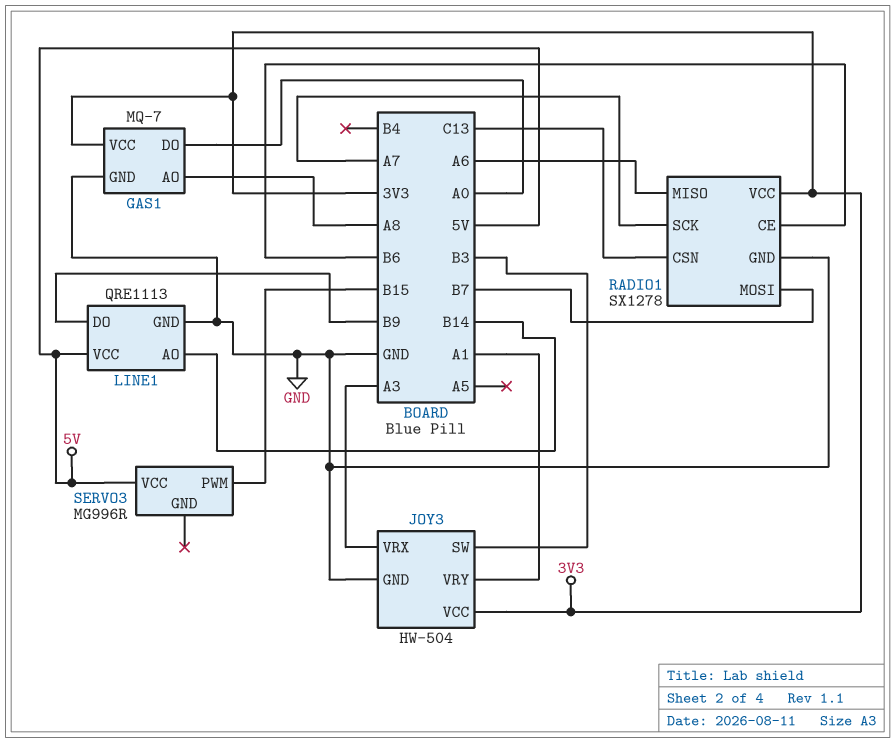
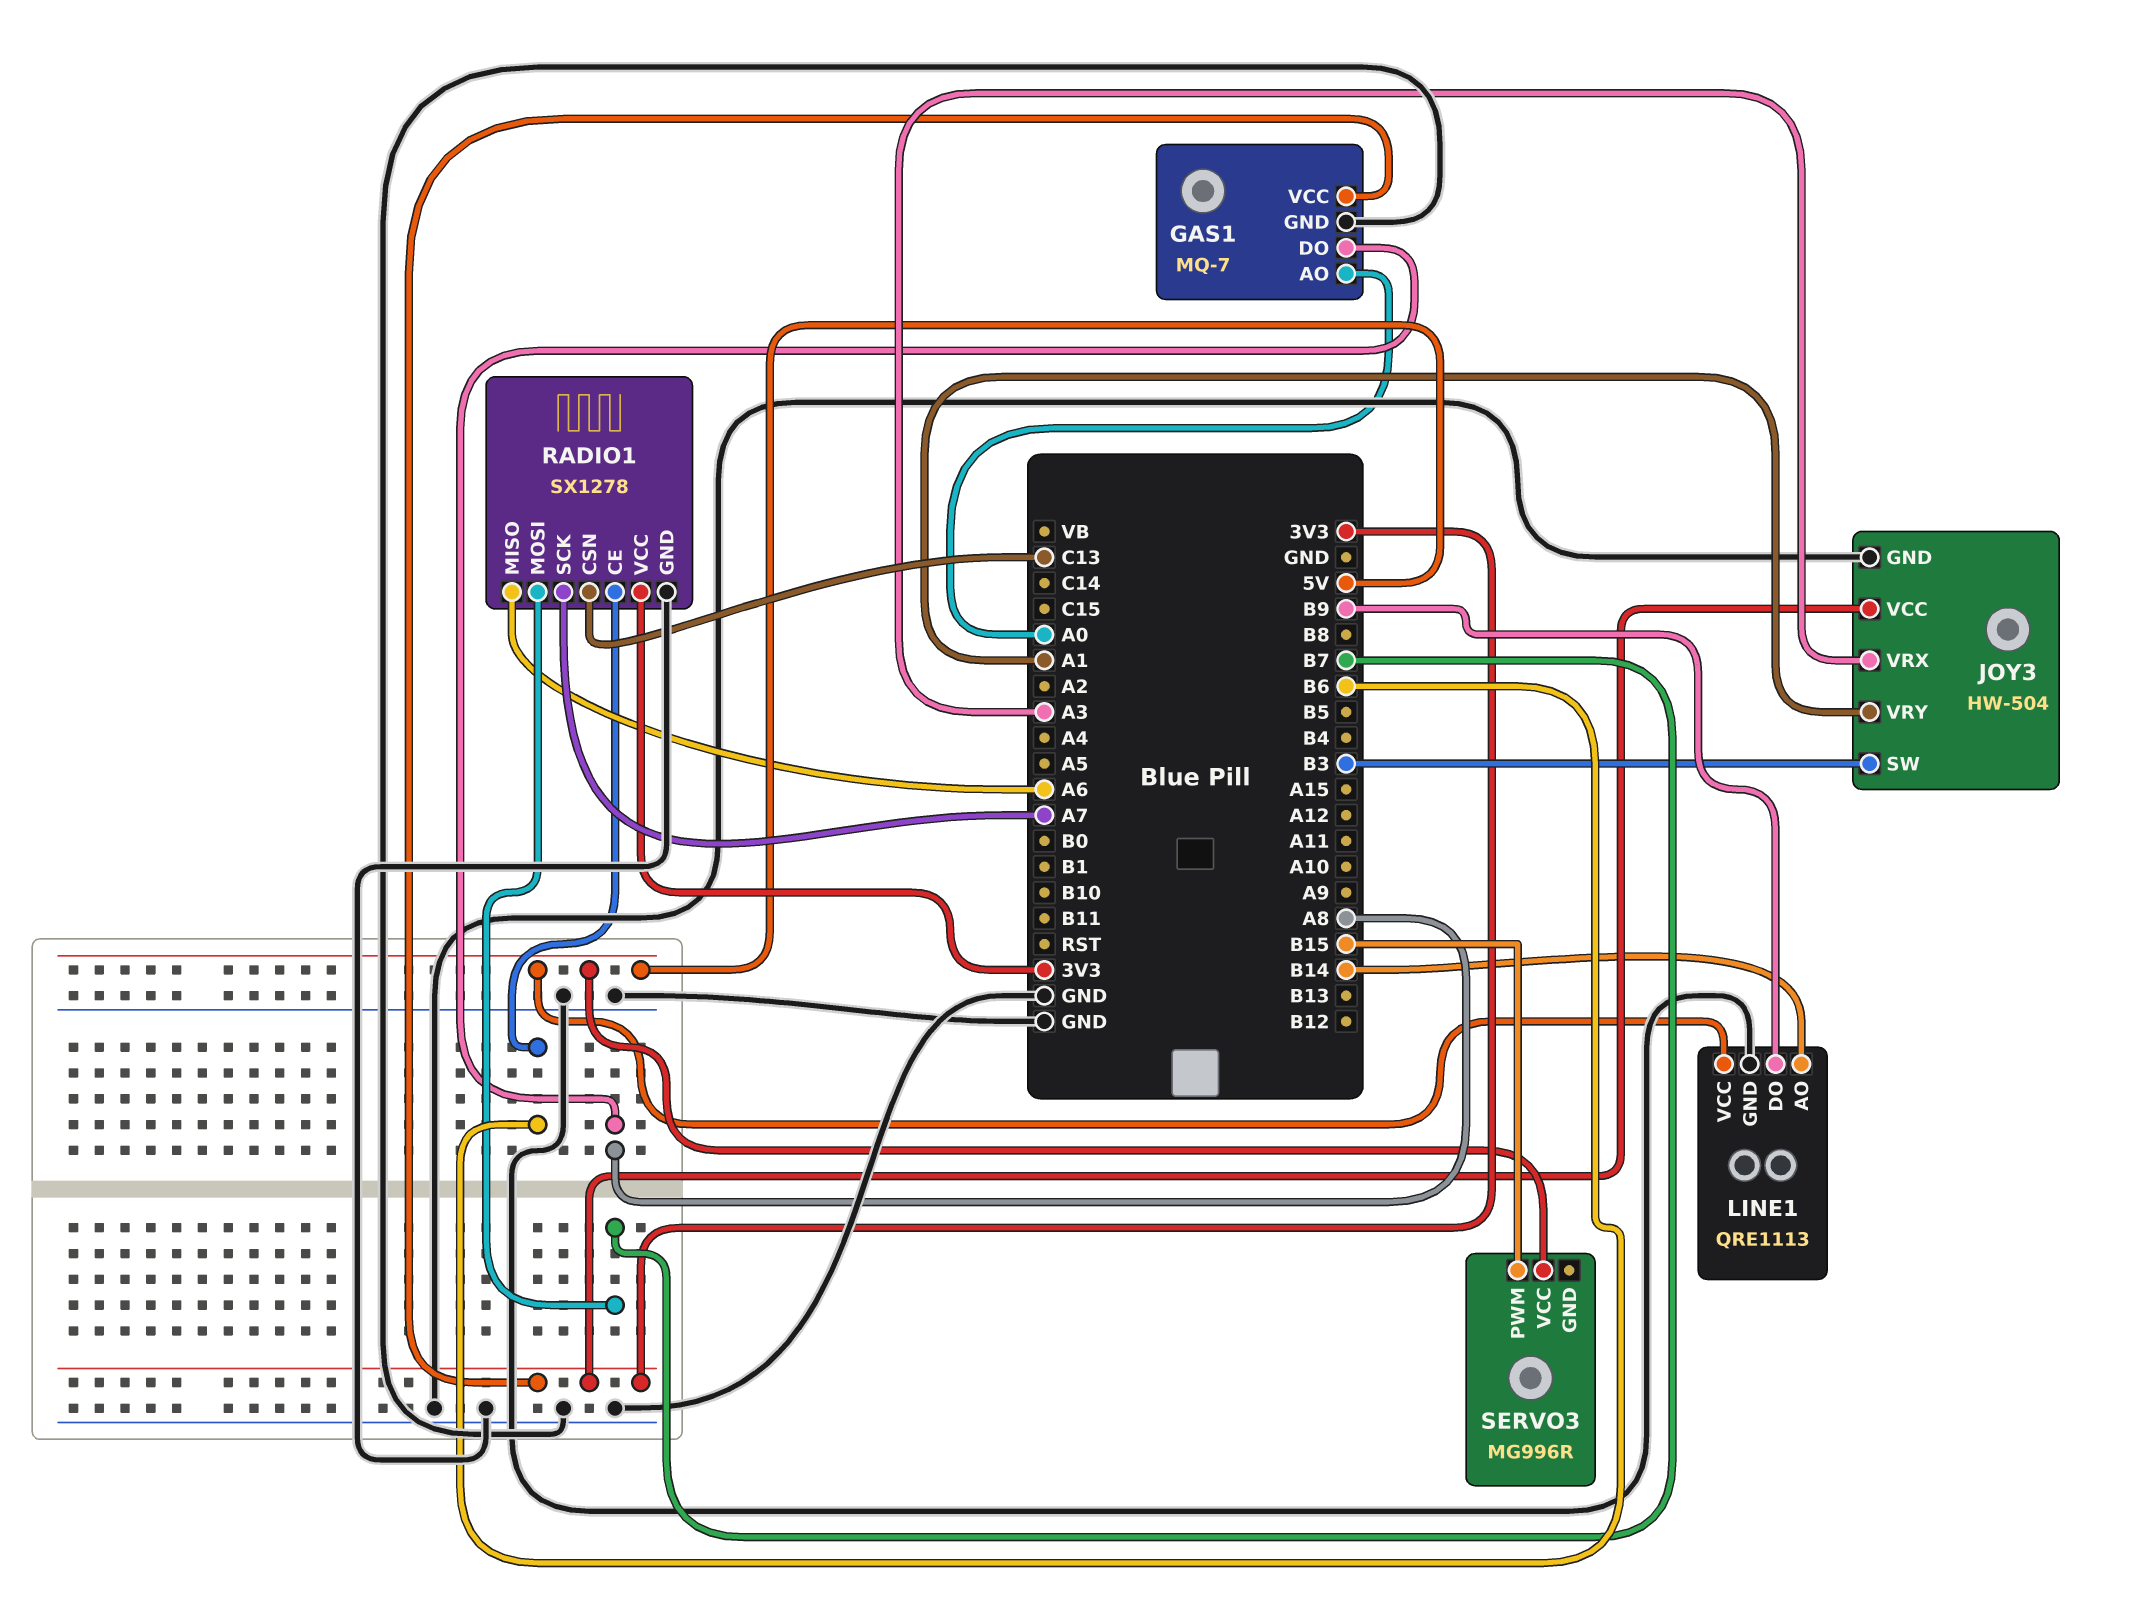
GAS1 pin AO: A8 -> A0
GAS1 pin DO: A0 -> A8

